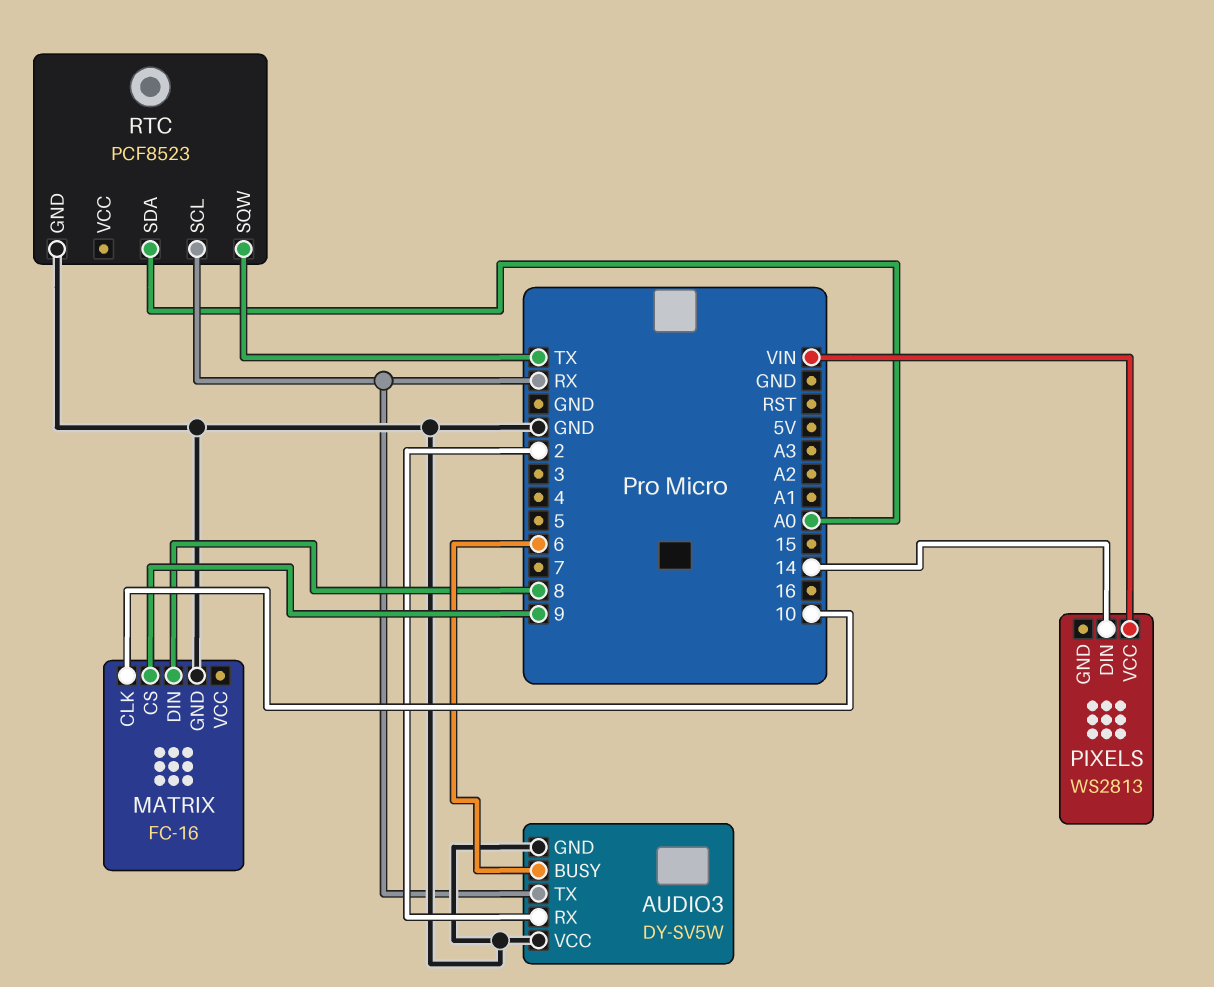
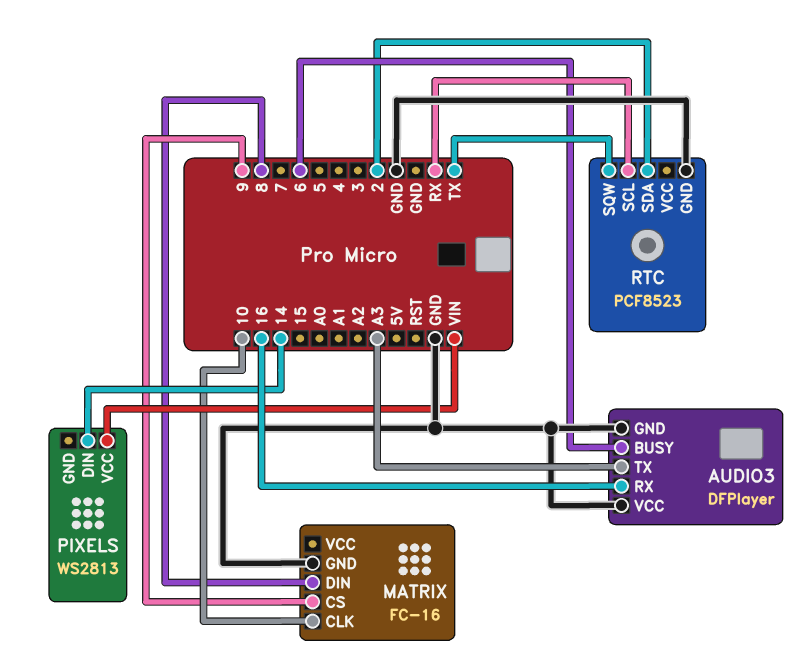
AUDIO3: DY-SV5W -> DFPlayer
AUDIO3 pin RX: 2 -> 16
AUDIO3 pin TX: RX -> A3
RTC pin SDA: A0 -> 2

